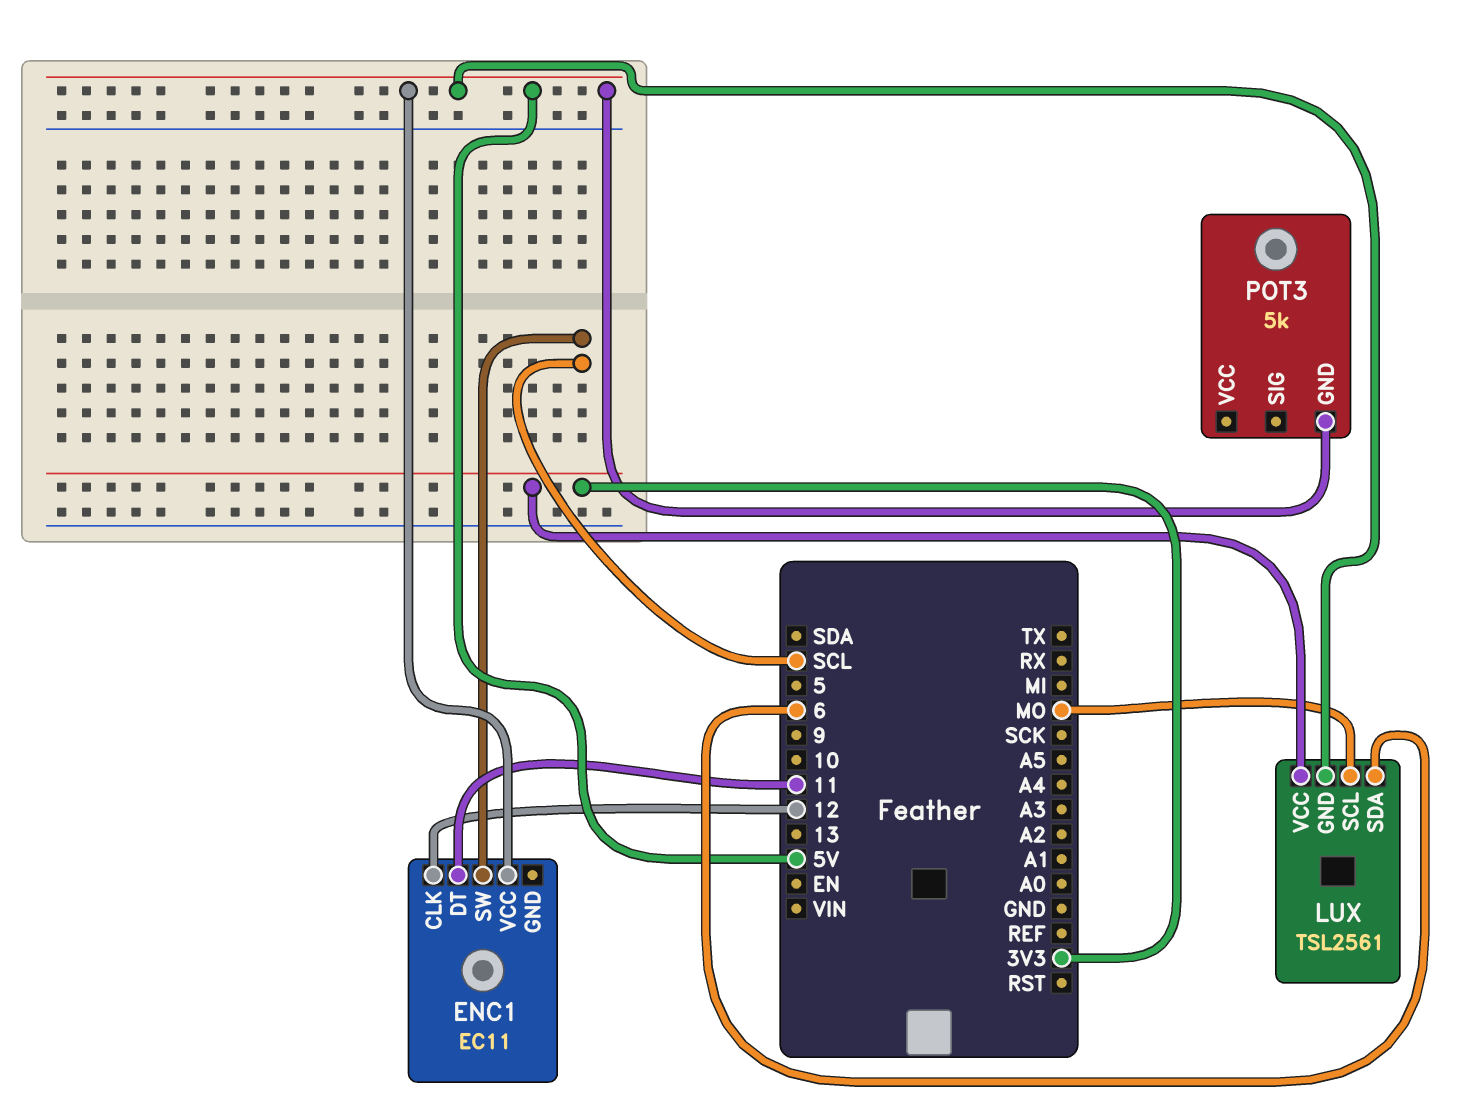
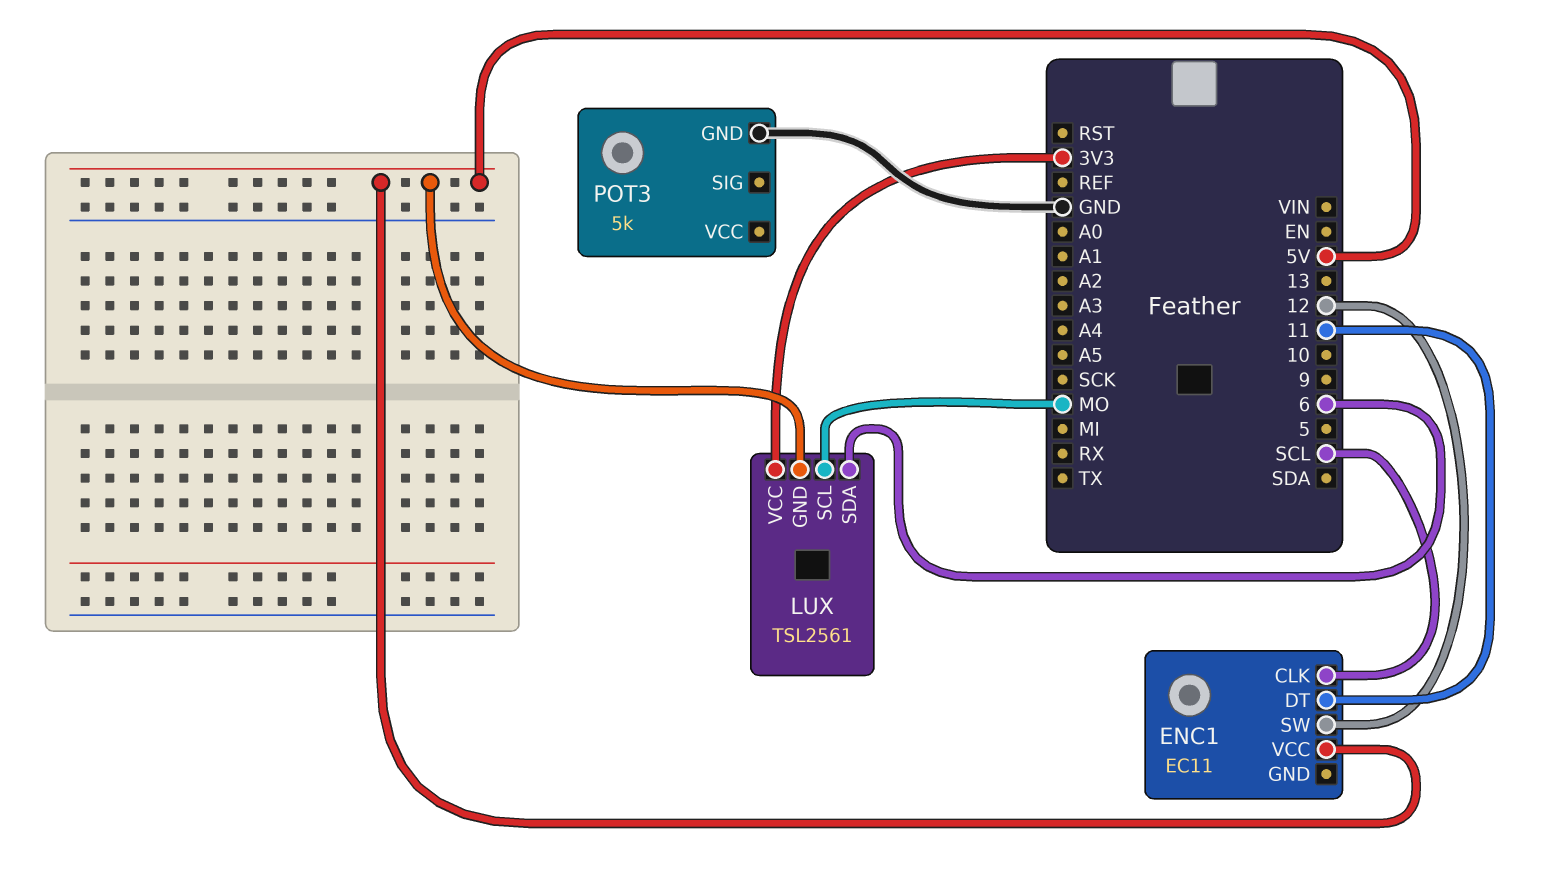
ENC1 pin CLK: 12 -> SCL
ENC1 pin SW: SCL -> 12
POT3 pin GND: 5V -> GND

